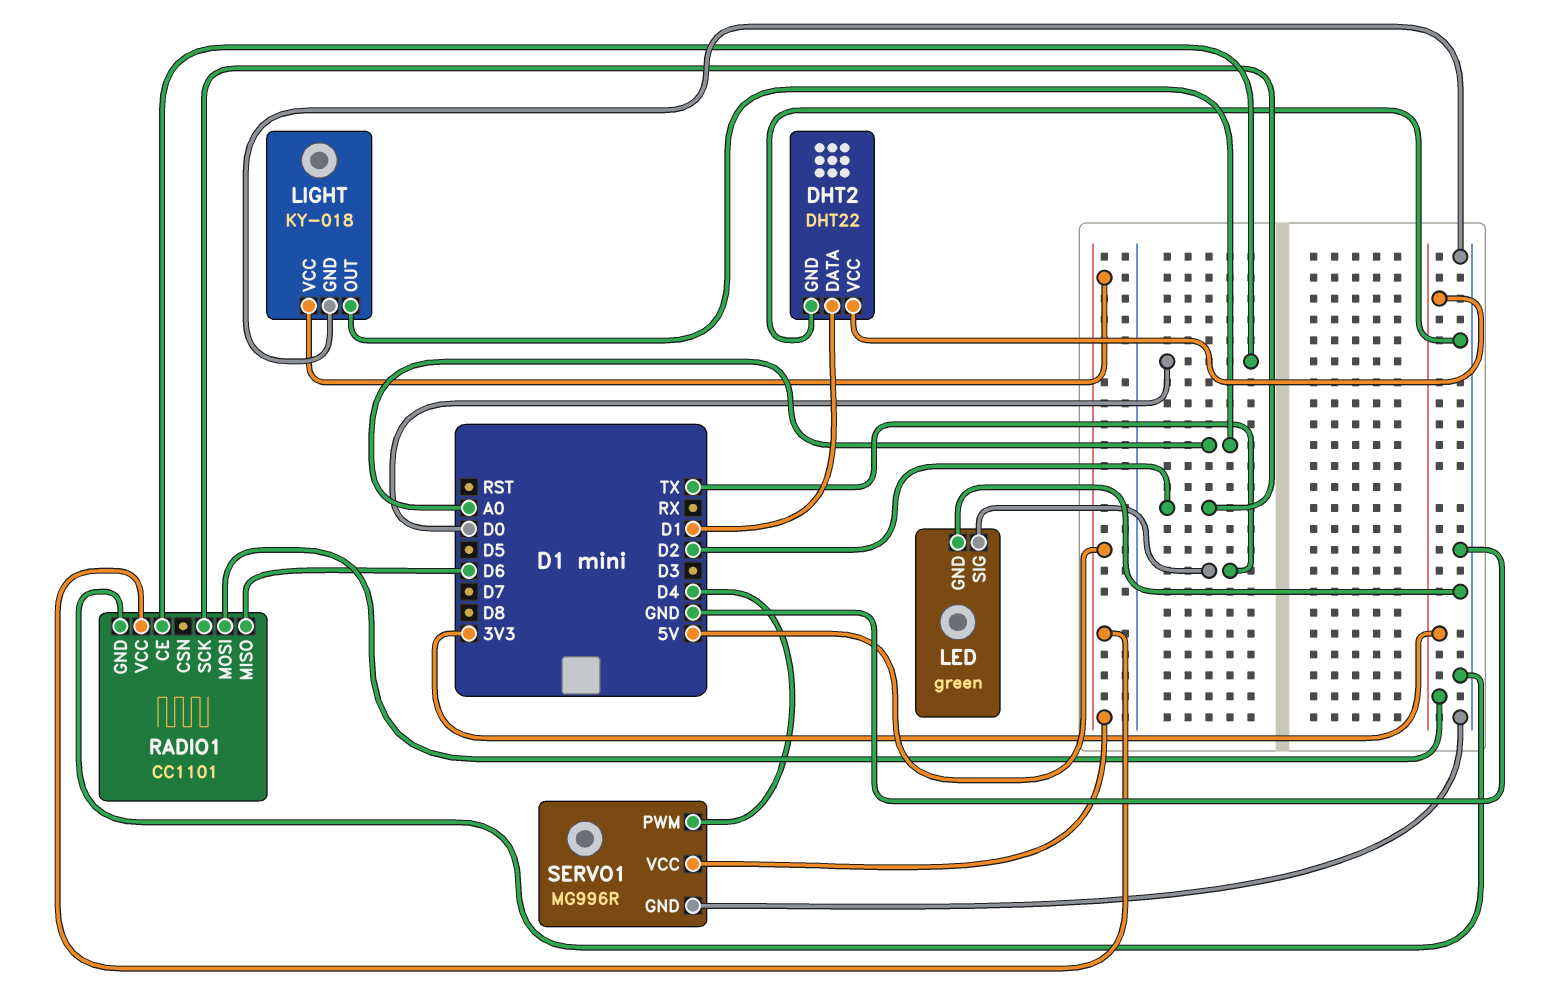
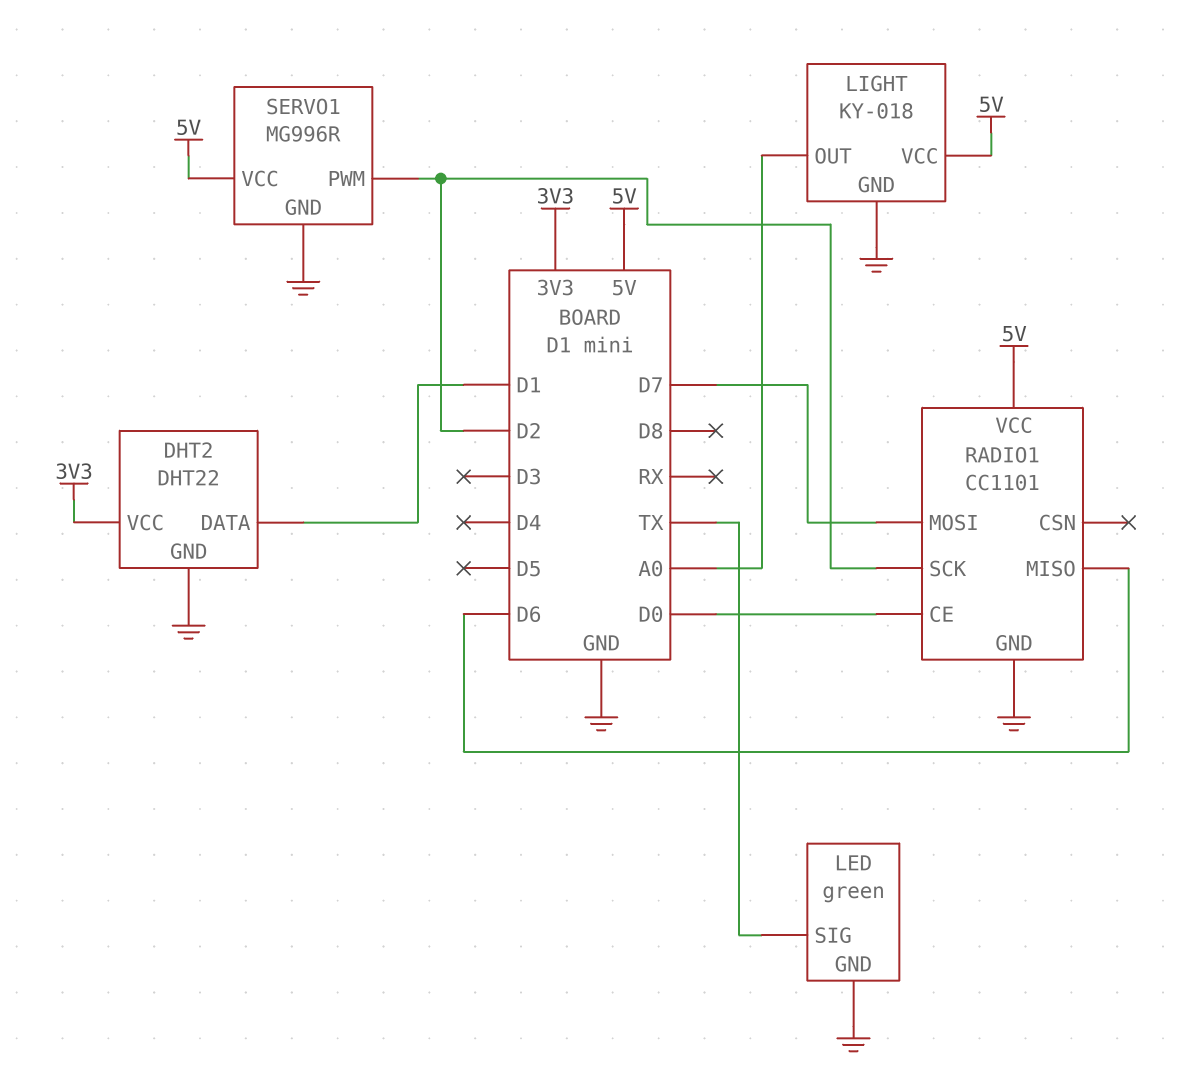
RADIO1 pin MOSI: 3V3 -> D7
SERVO1 pin PWM: D4 -> D2

